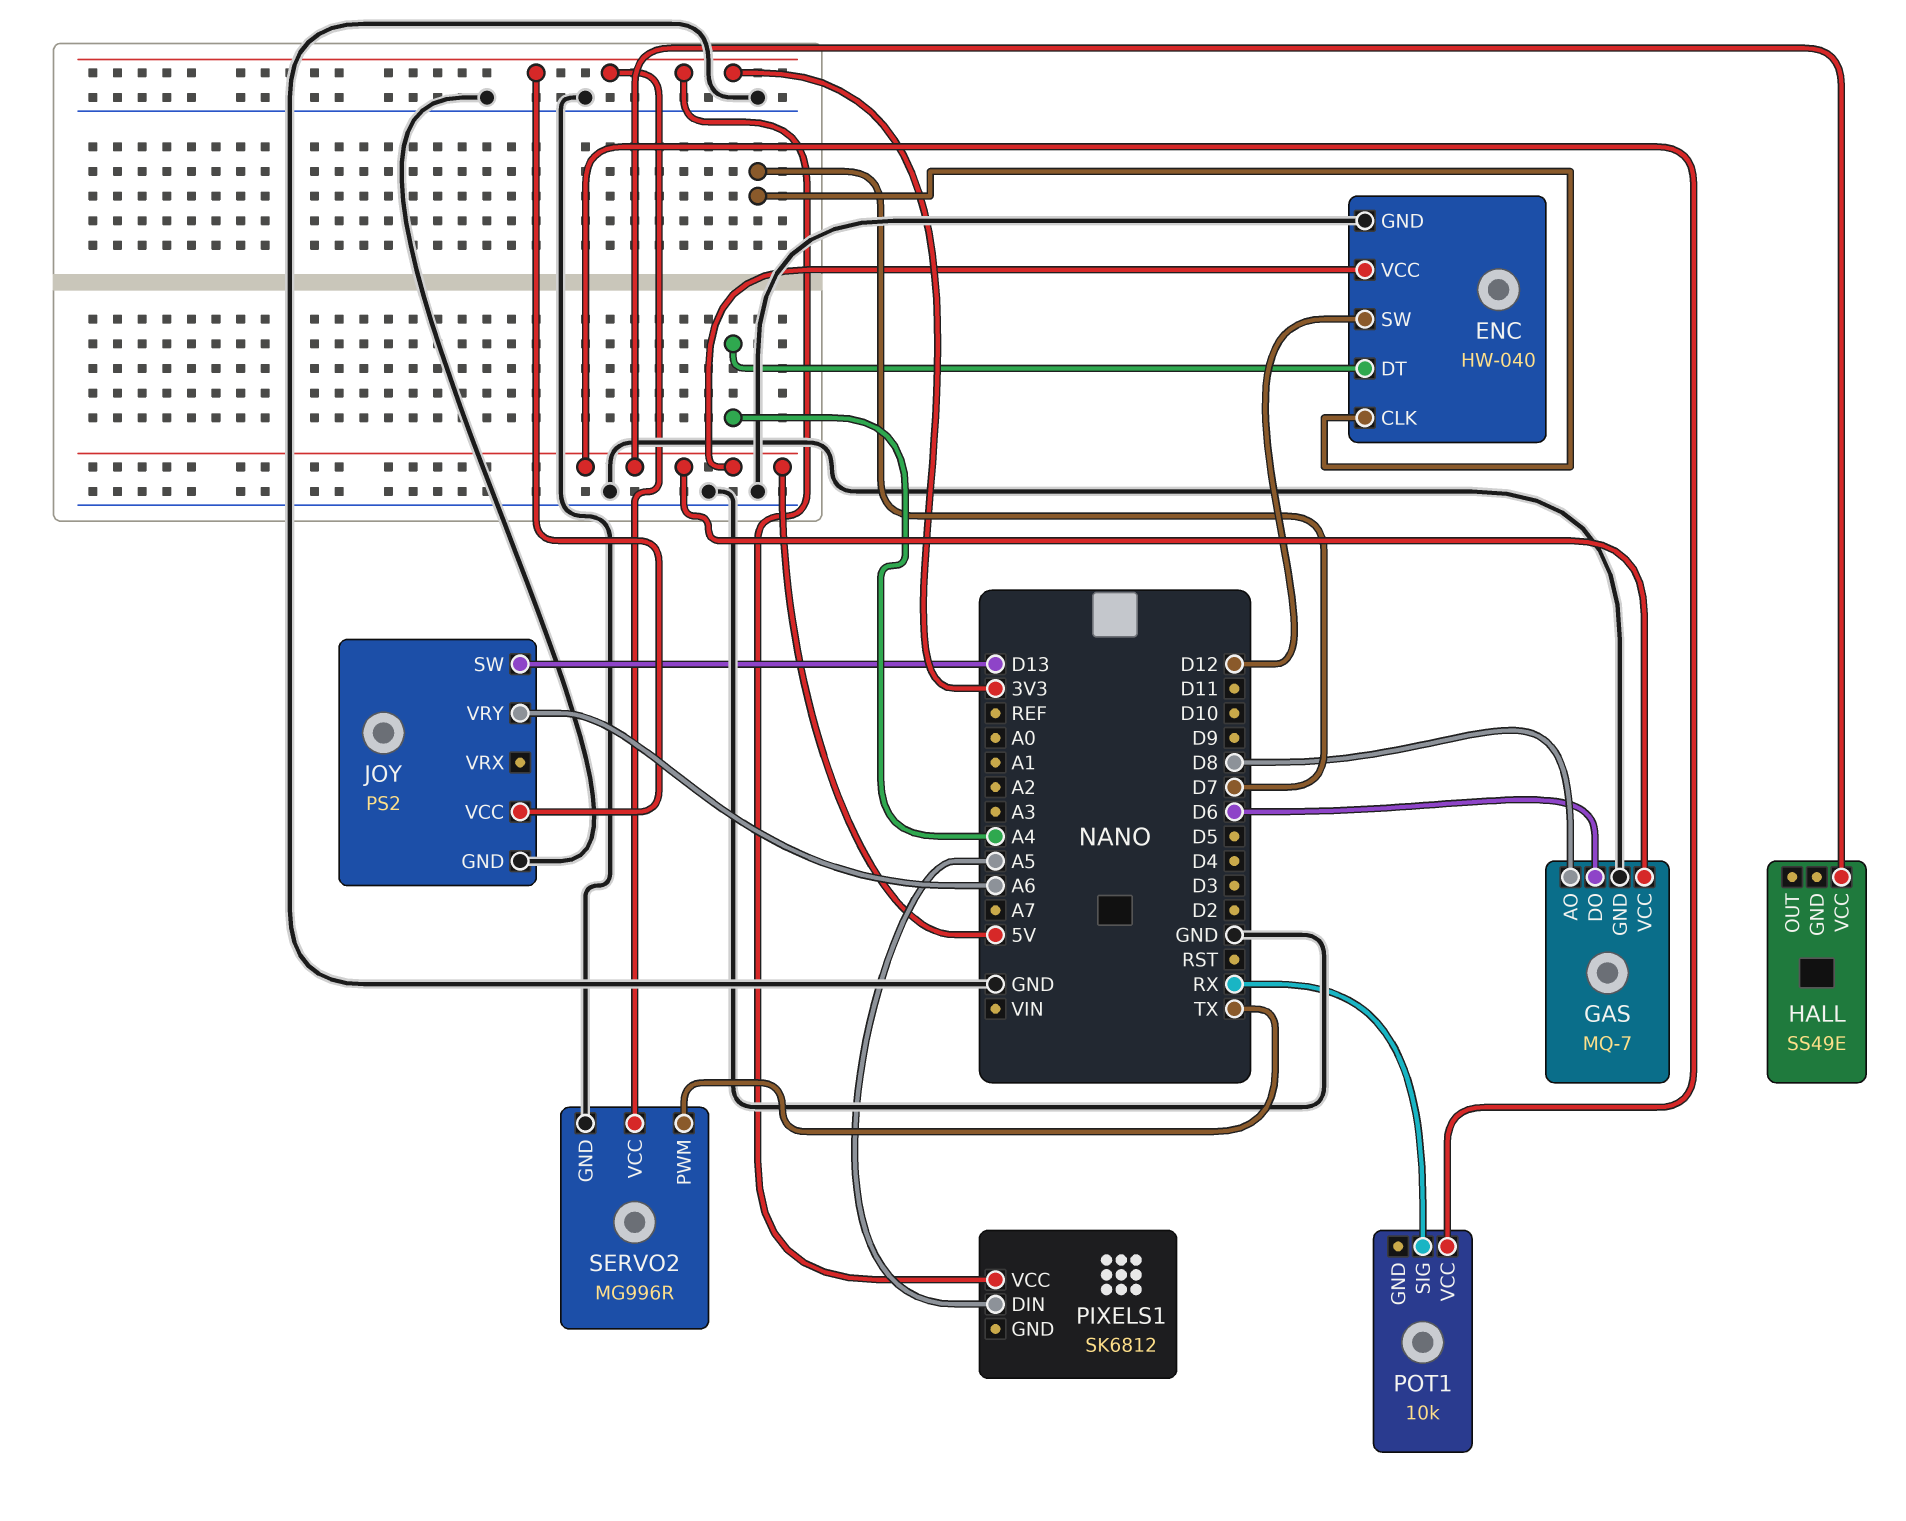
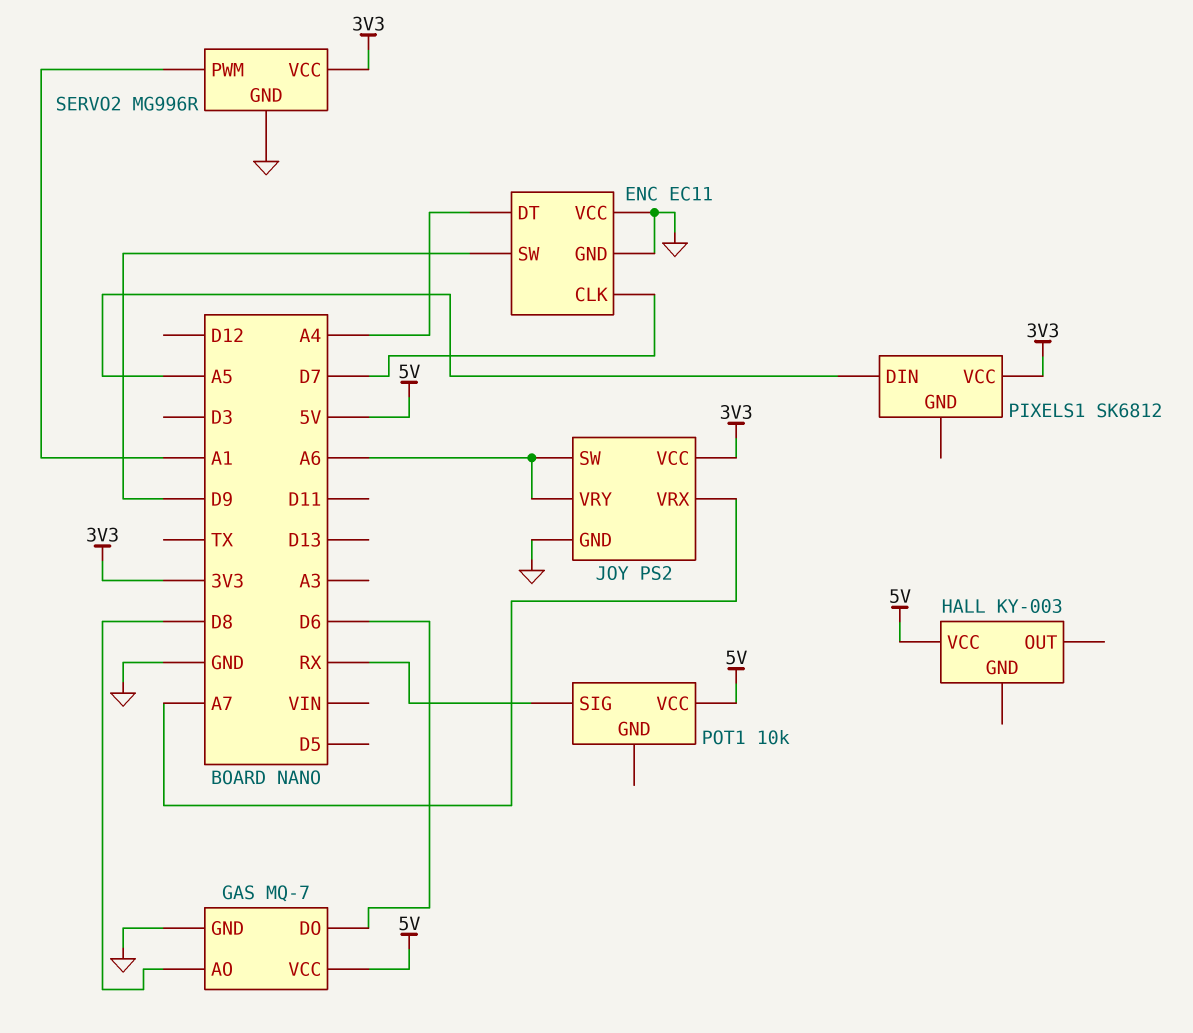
ENC: HW-040 -> EC11
ENC pin SW: D12 -> D9
ENC pin VCC: 5V -> GND
HALL: SS49E -> KY-003
JOY pin SW: D13 -> A6
JOY pin VRX: none -> A7
SERVO2 pin PWM: TX -> A1

